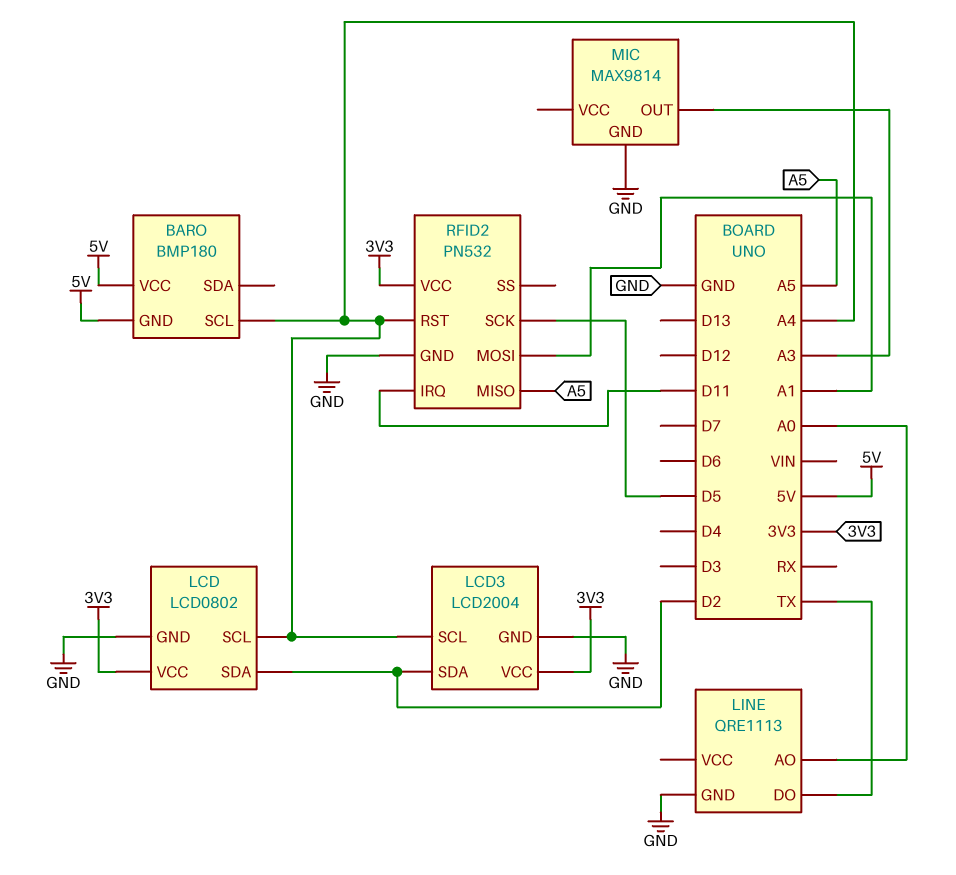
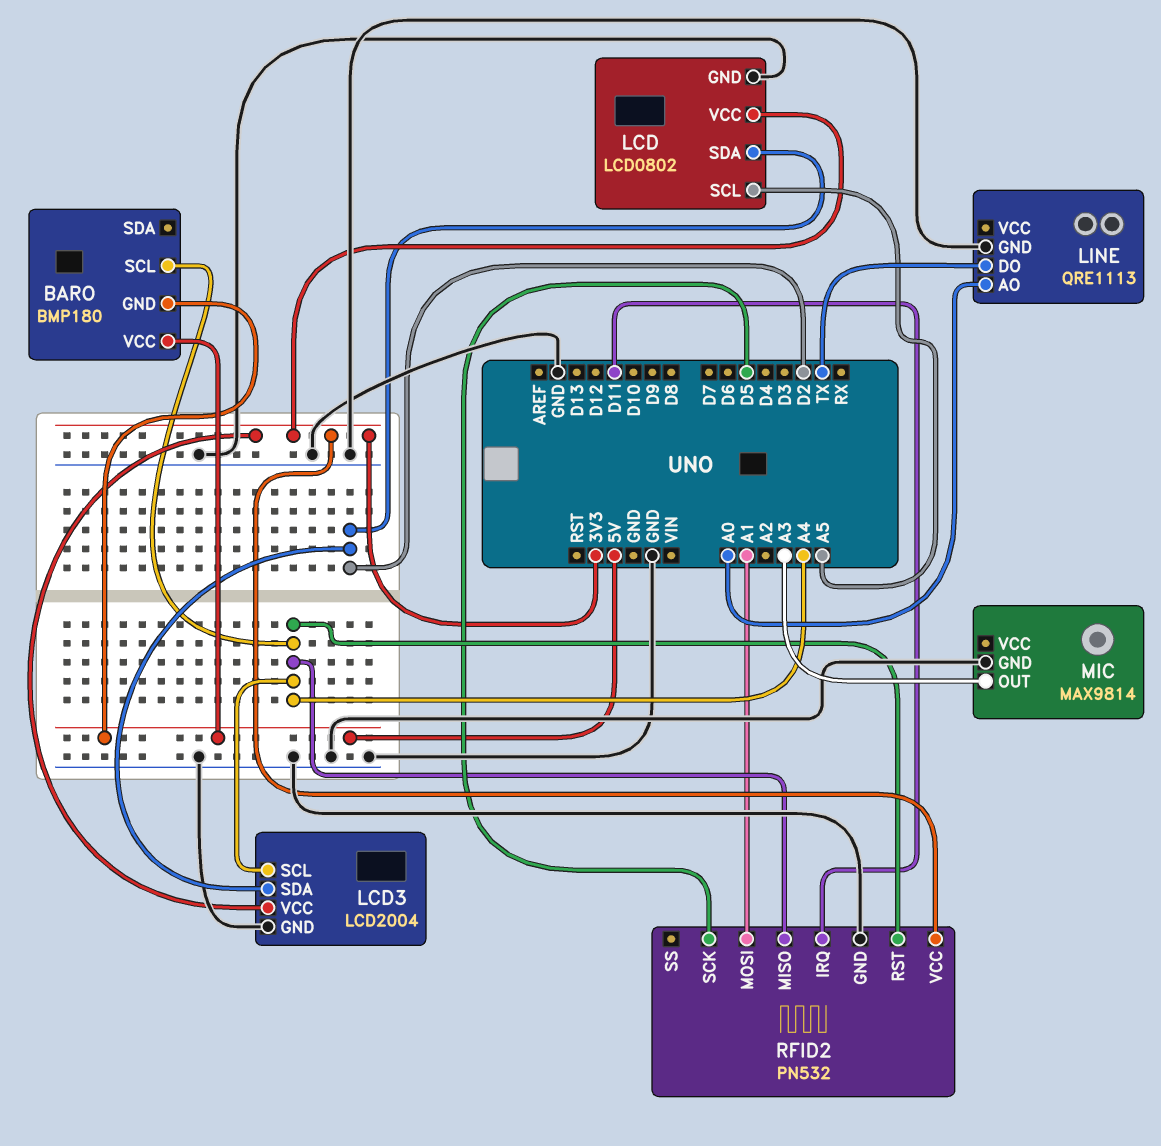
LCD pin SCL: A4 -> A5
RFID2 pin MISO: A5 -> A4

